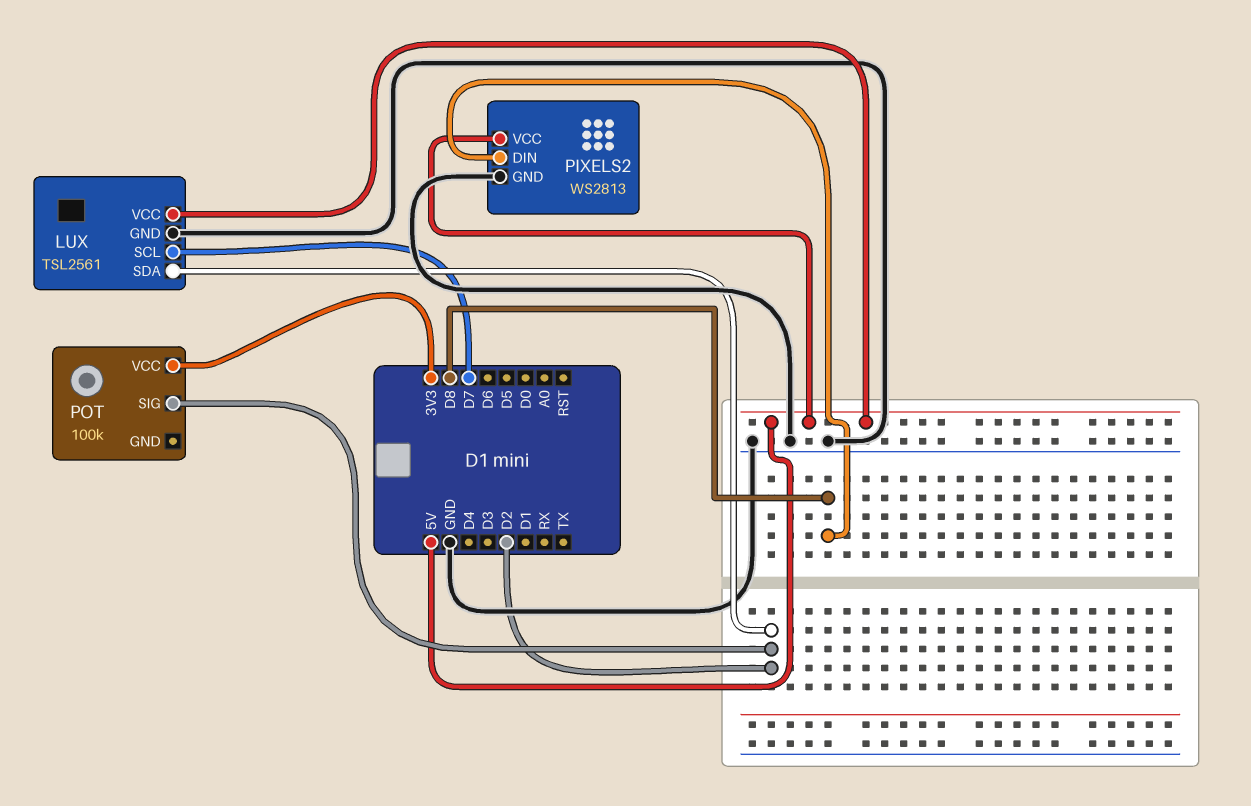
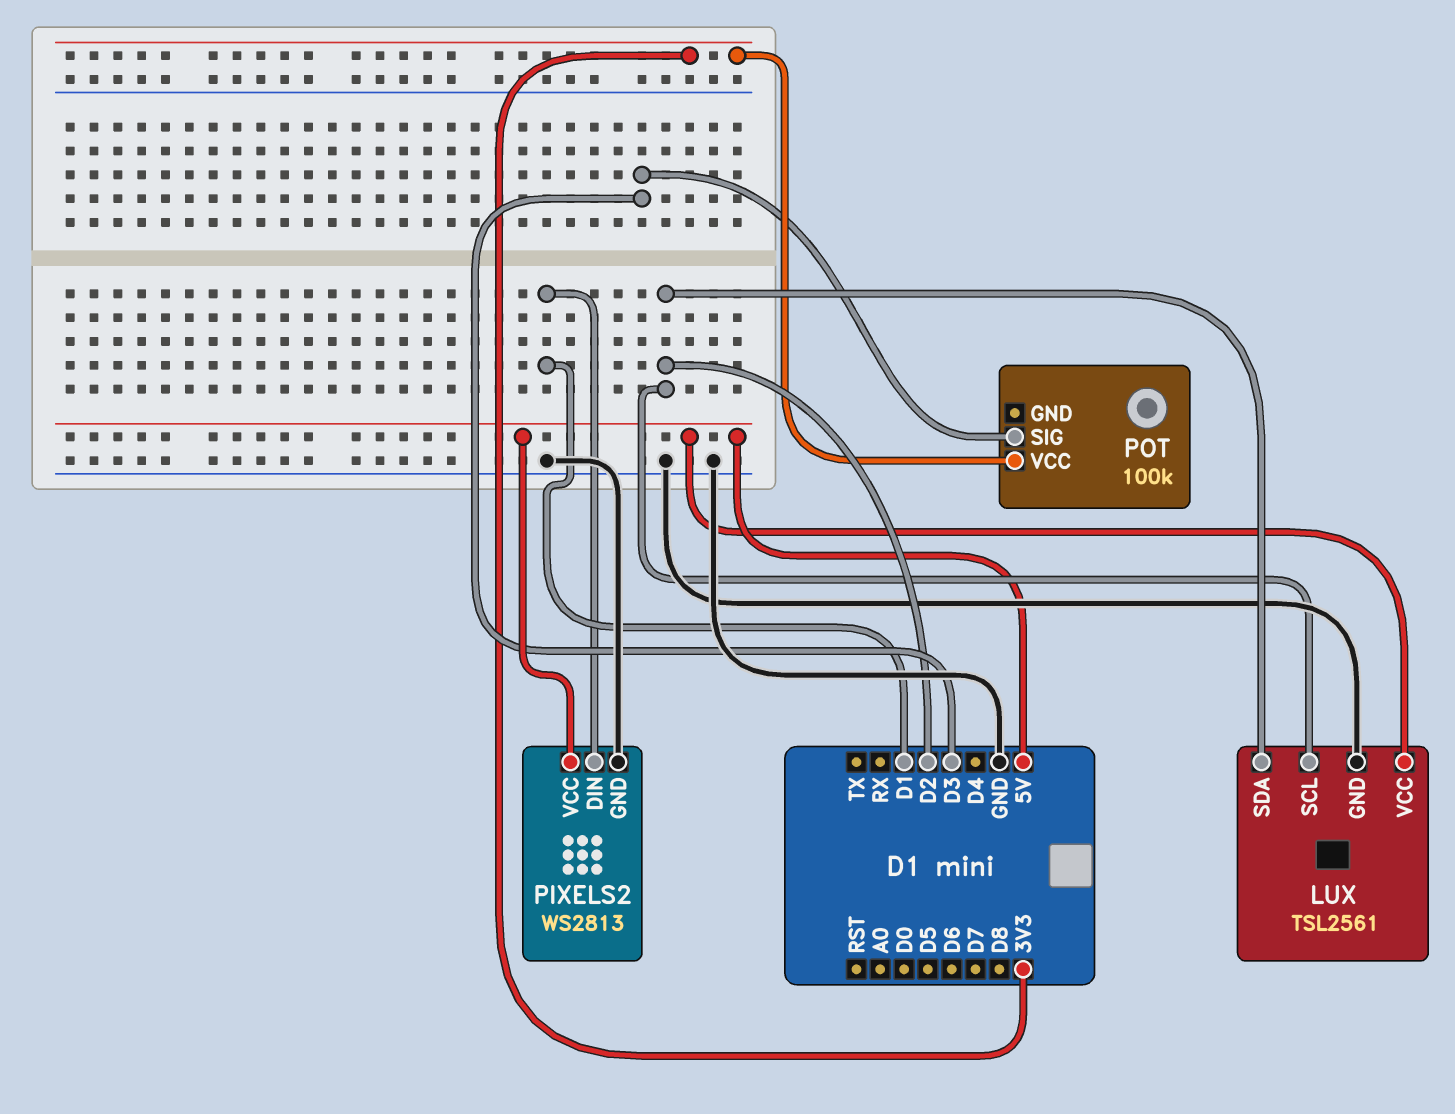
LUX pin SCL: D7 -> D2
PIXELS2 pin DIN: D8 -> D1
POT pin SIG: D2 -> D3

